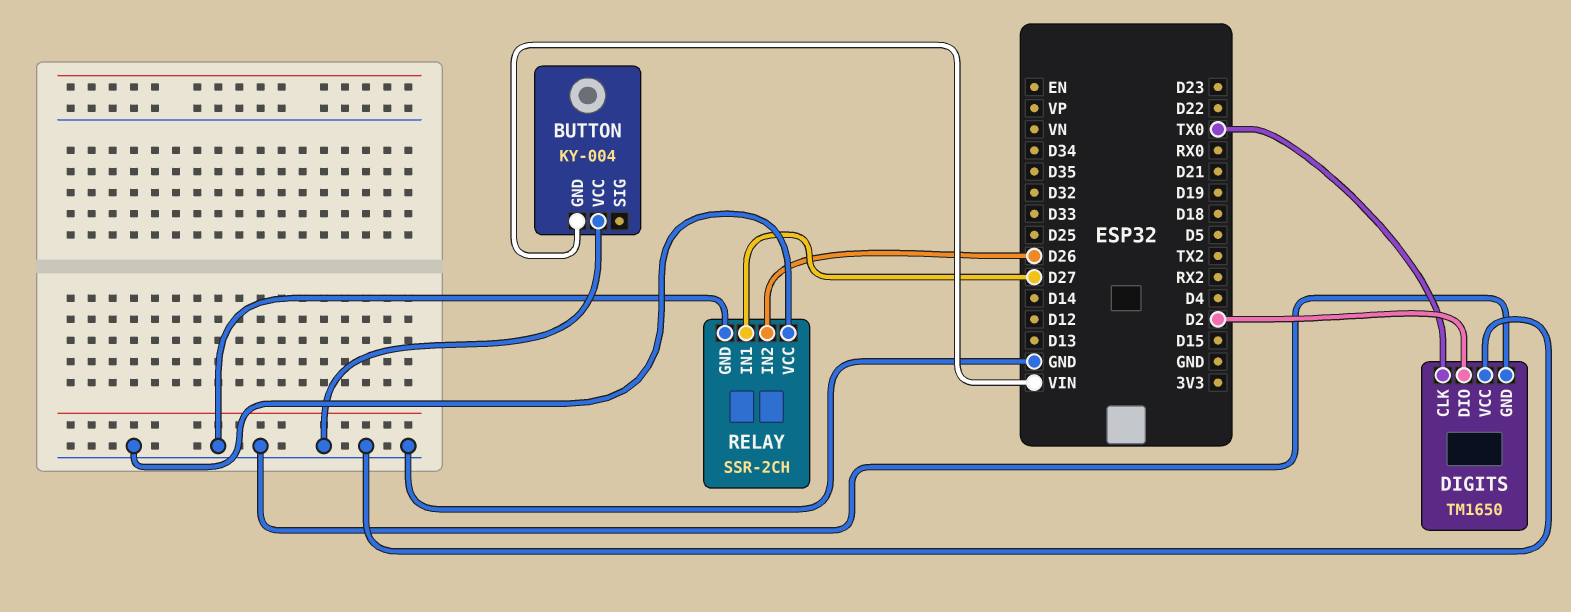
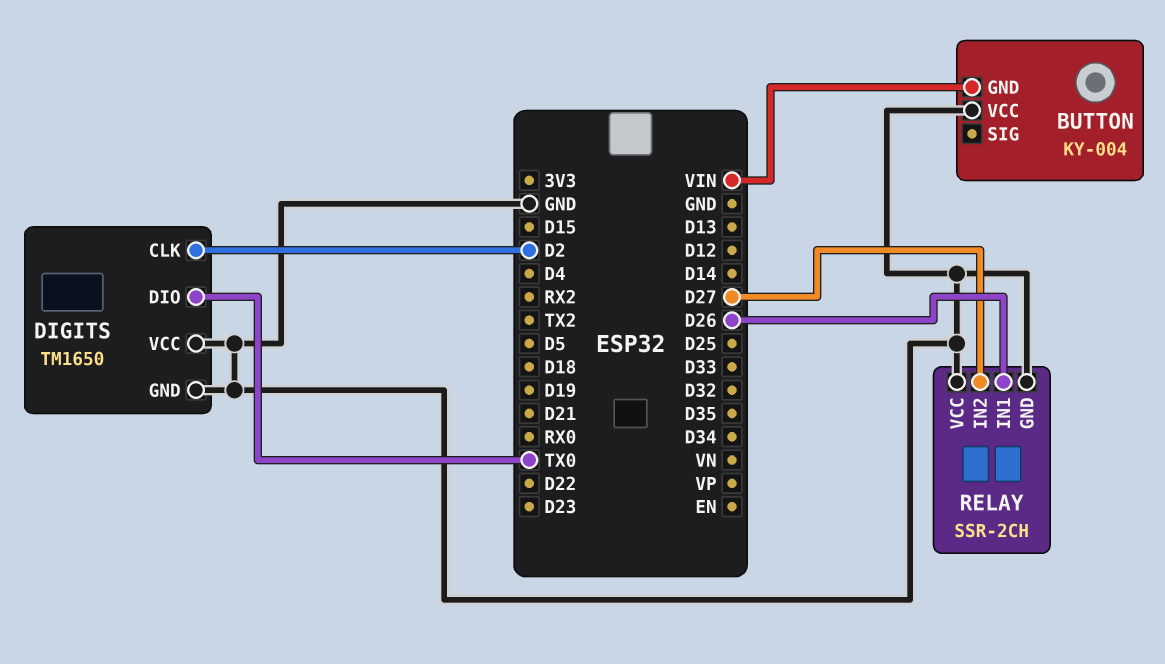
DIGITS pin CLK: TX0 -> D2
DIGITS pin DIO: D2 -> TX0
RELAY pin IN1: D27 -> D26
RELAY pin IN2: D26 -> D27

